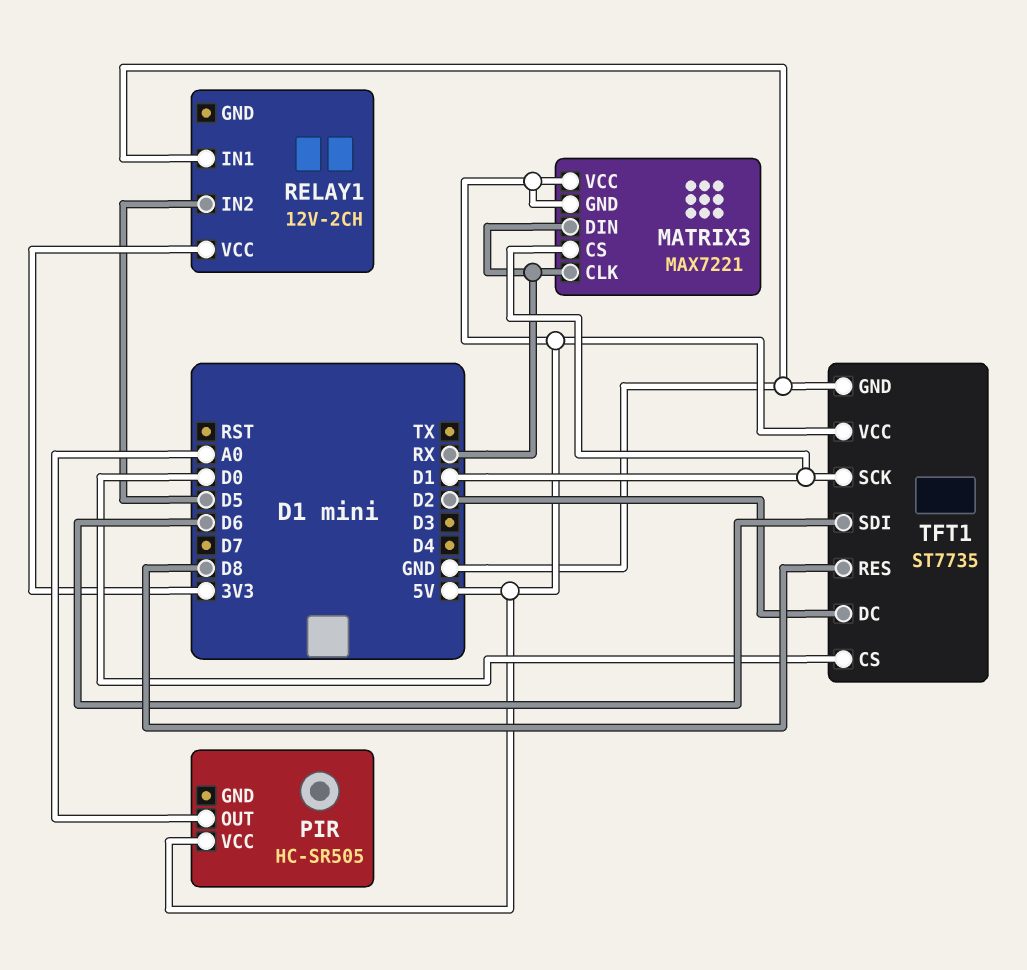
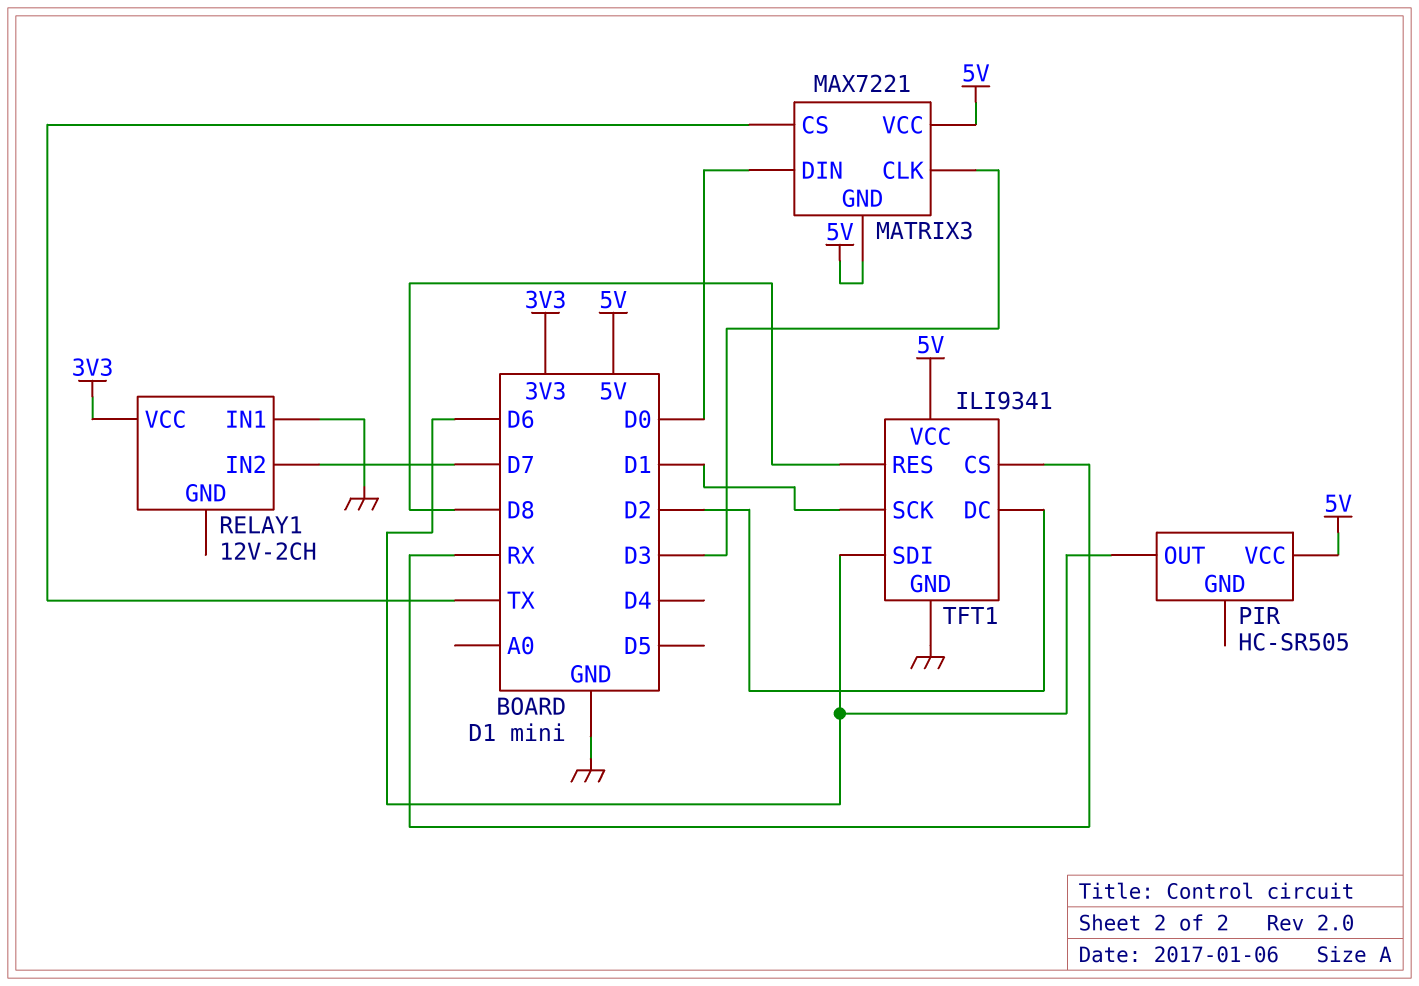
MATRIX3 pin CLK: RX -> D3
MATRIX3 pin CS: D1 -> TX
MATRIX3 pin DIN: RX -> D0
PIR pin OUT: A0 -> D6
RELAY1 pin IN2: D5 -> D7
TFT1: ST7735 -> ILI9341
TFT1 pin CS: D0 -> RX

